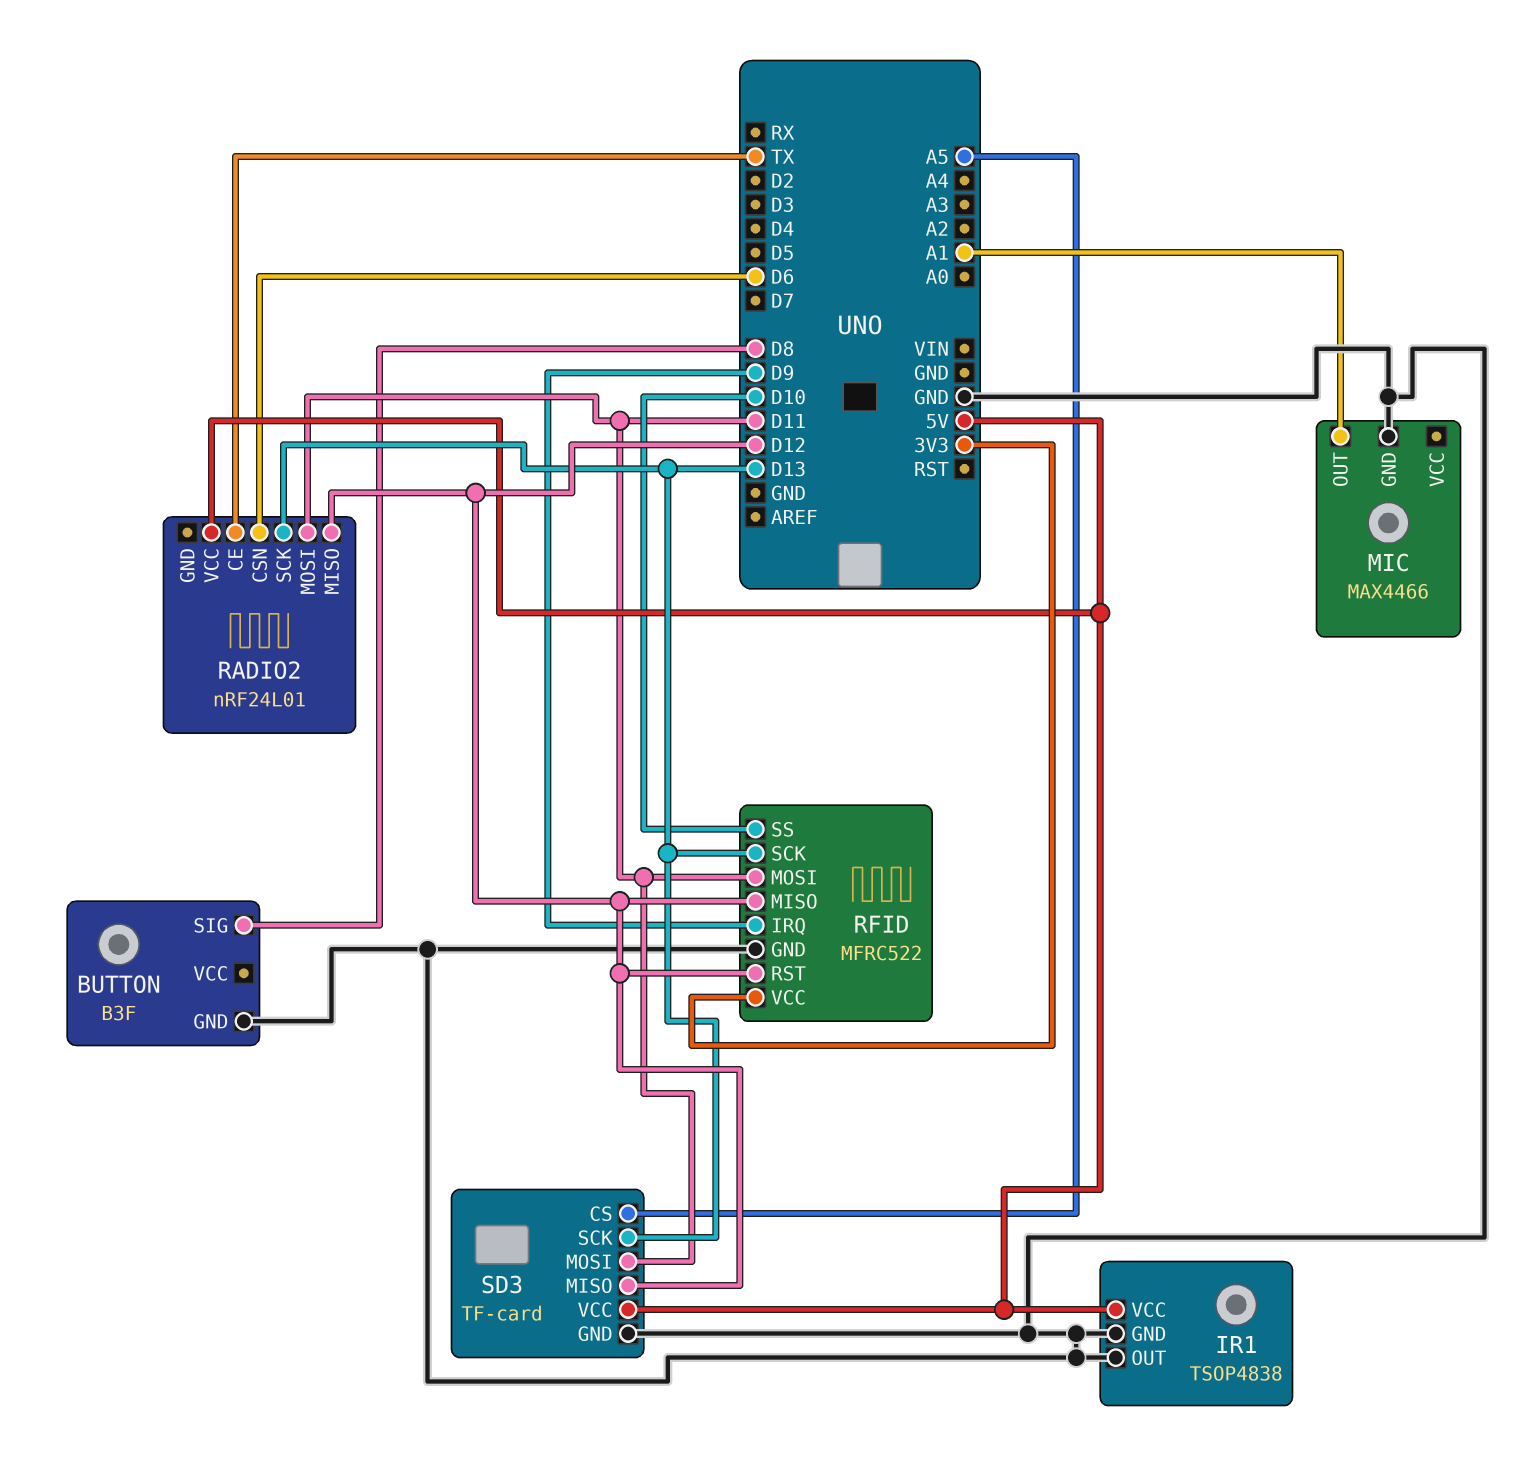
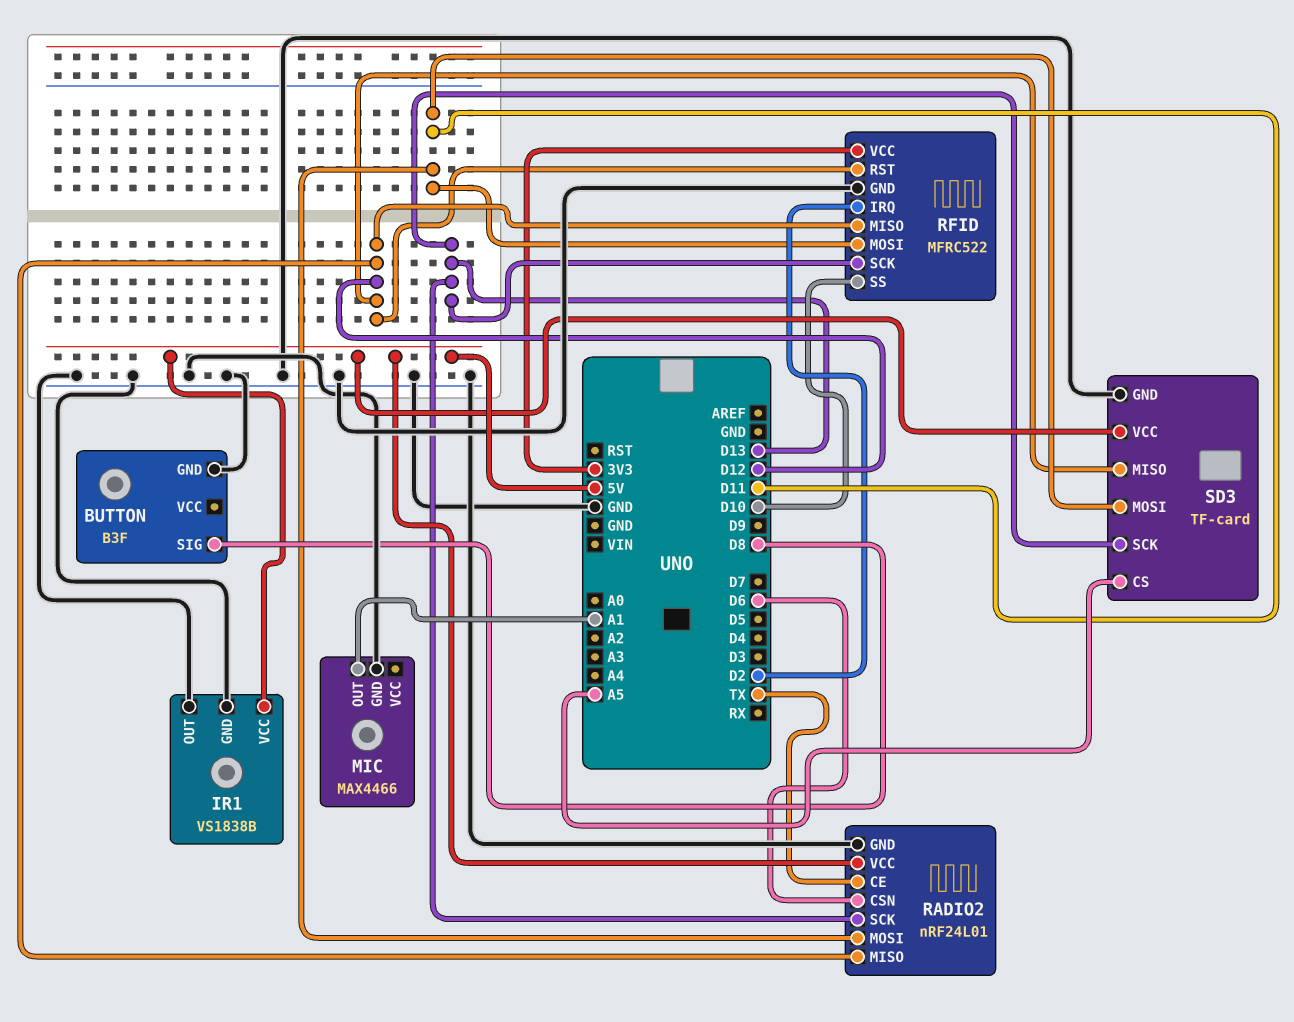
IR1: TSOP4838 -> VS1838B
RADIO2 pin GND: none -> GND
RFID pin IRQ: D9 -> D2

